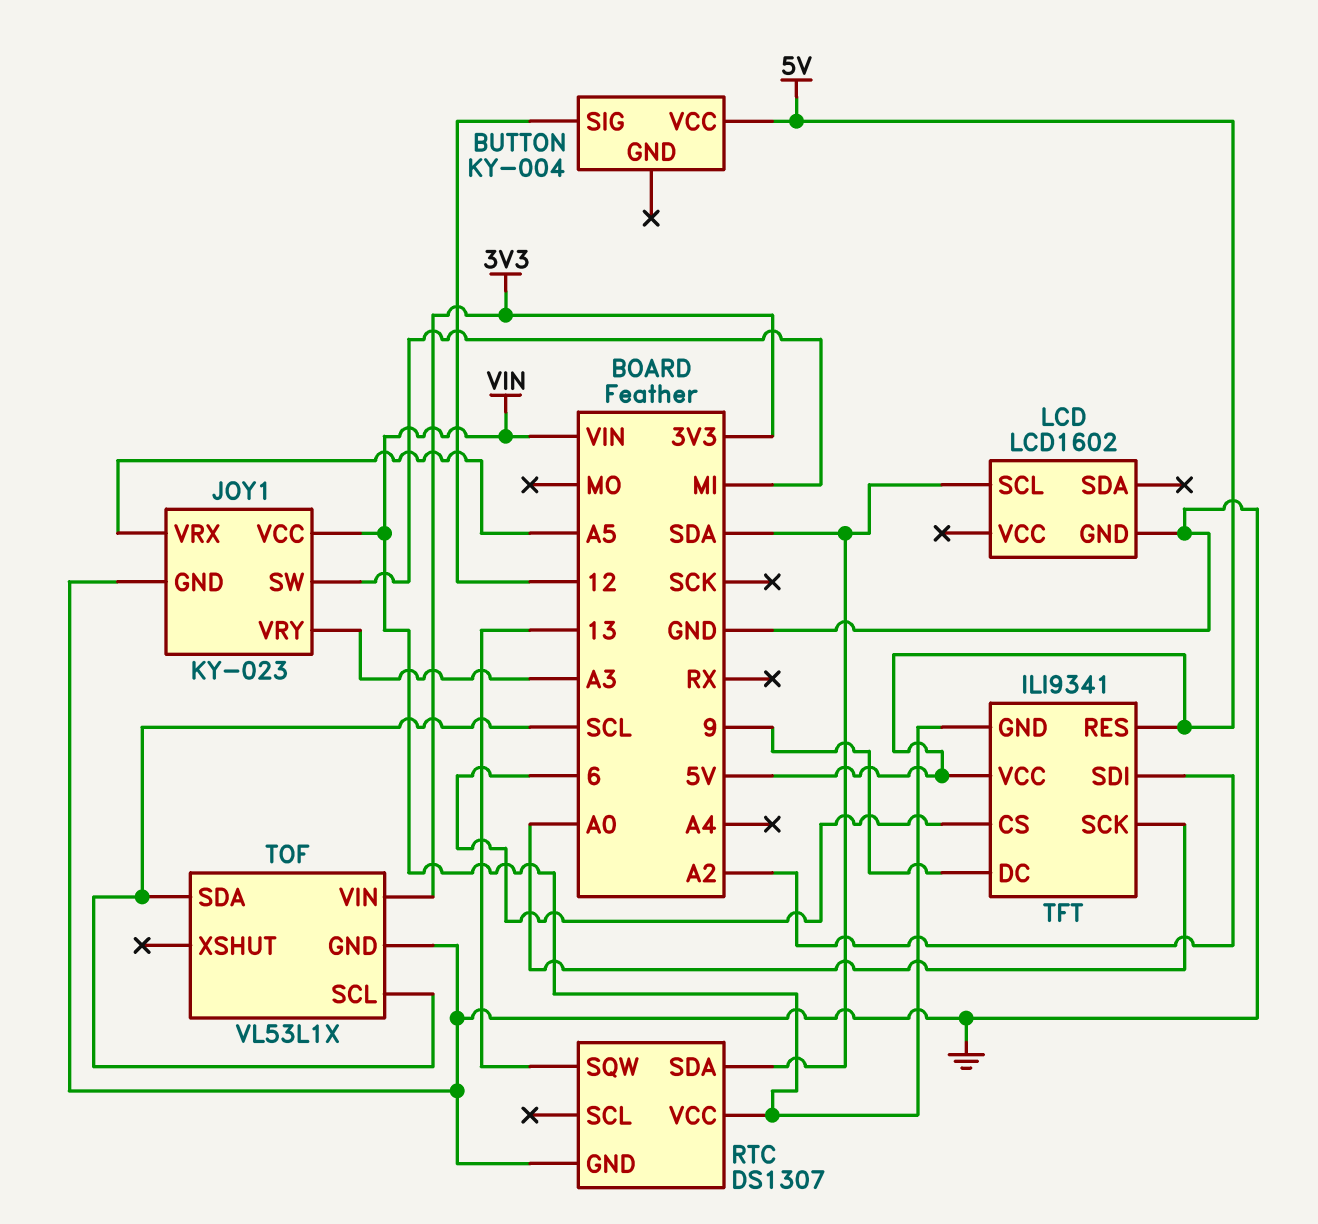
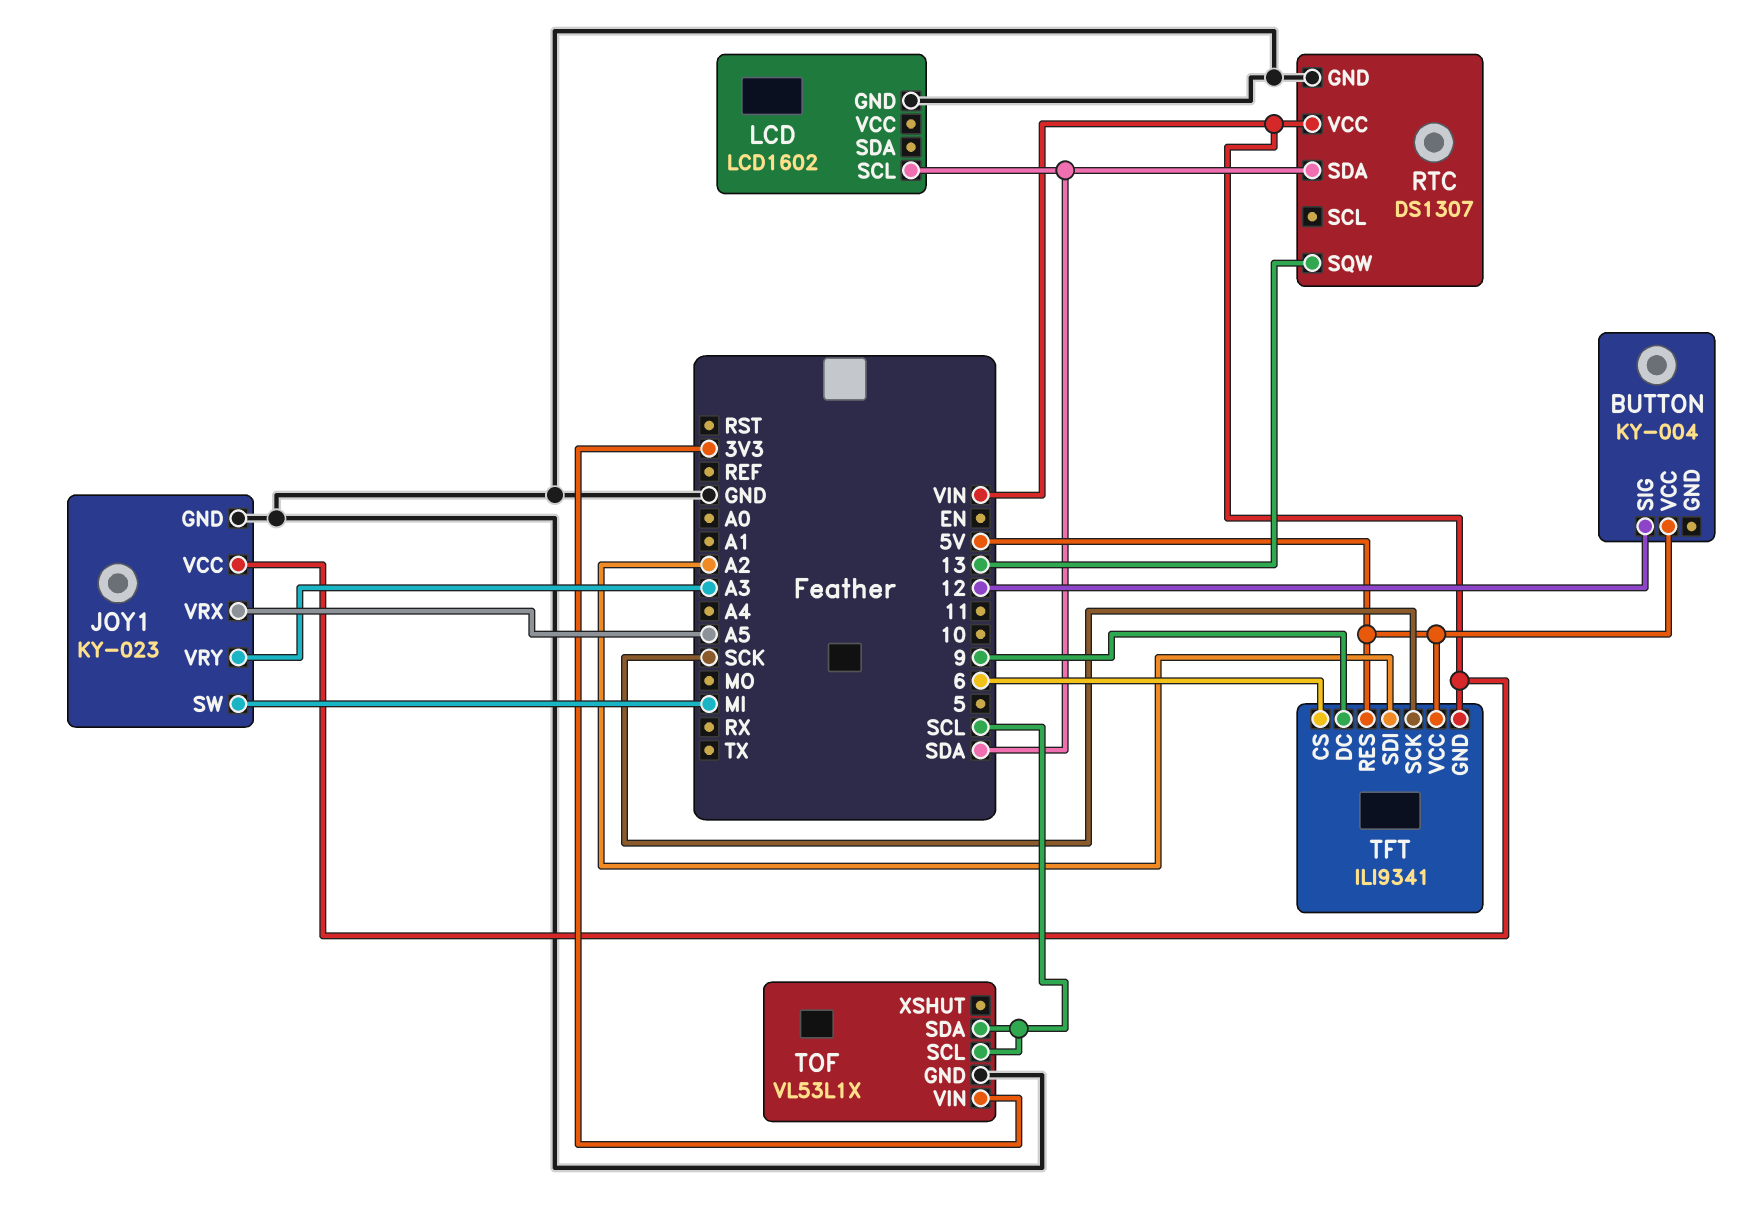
TFT pin SCK: A0 -> SCK

